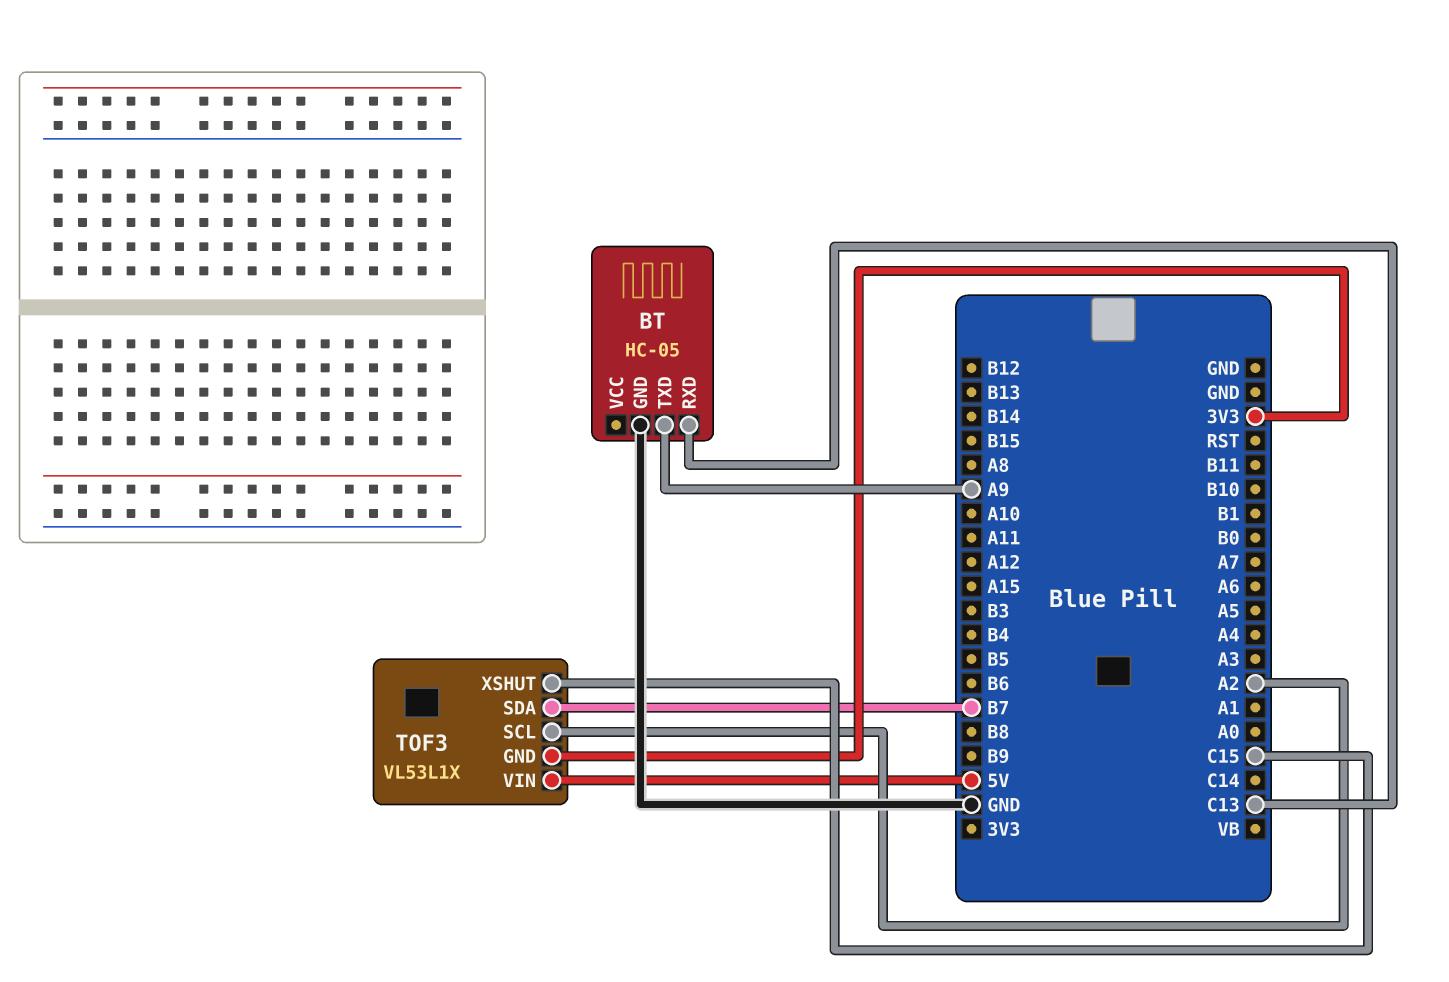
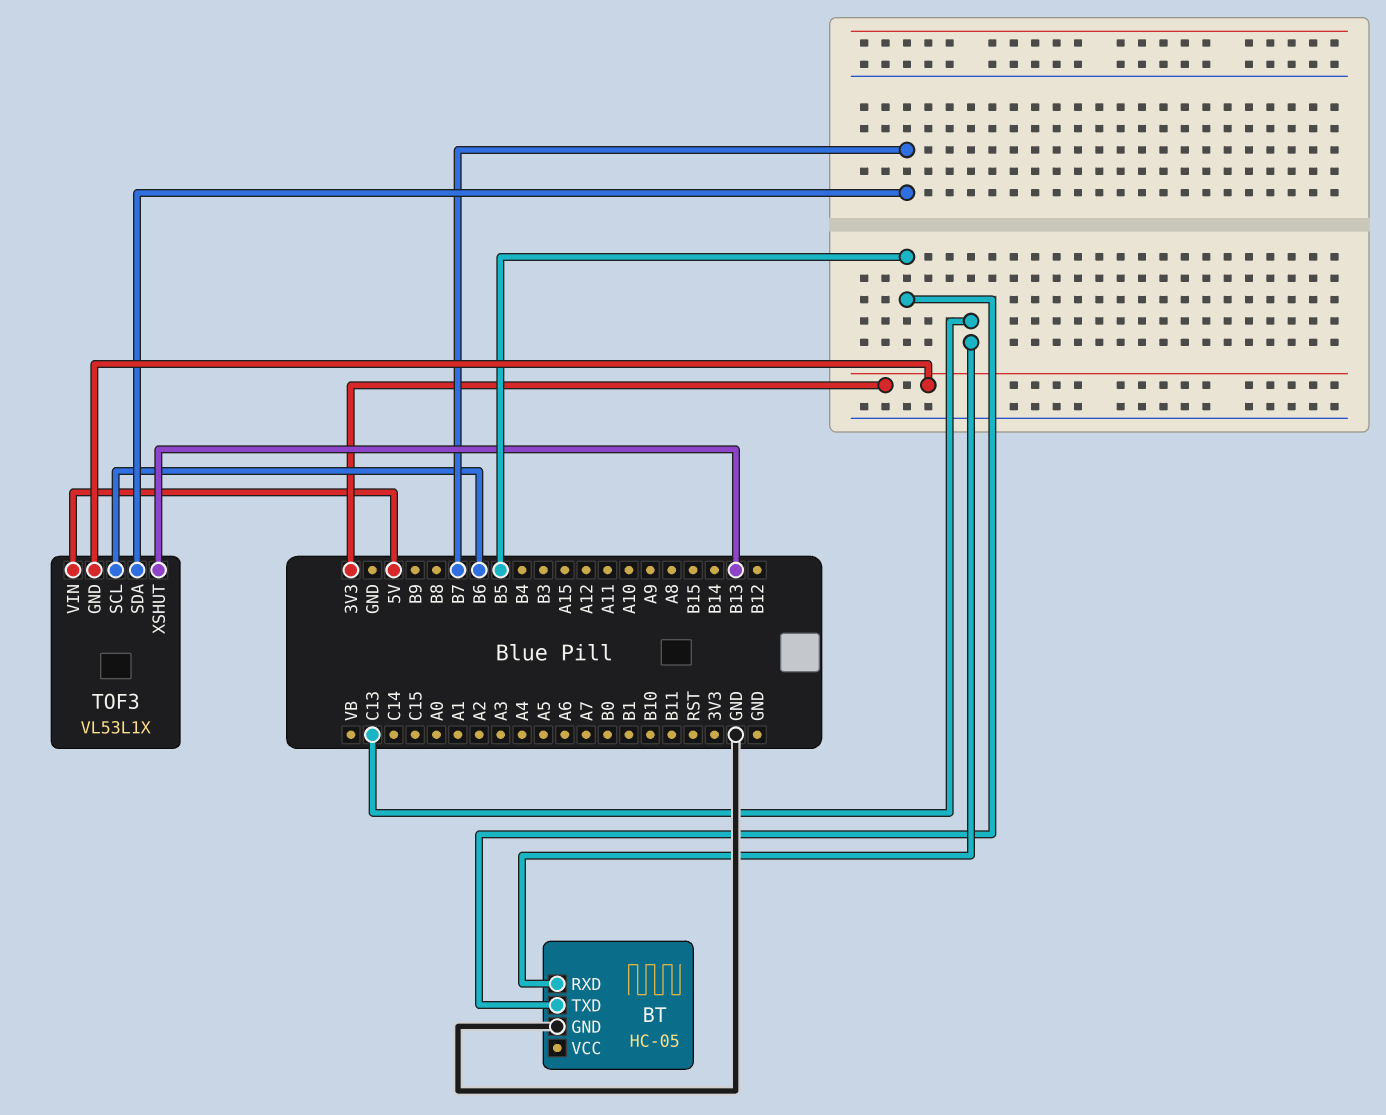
BT pin TXD: A9 -> B5
TOF3 pin SCL: A2 -> B6
TOF3 pin XSHUT: C15 -> B13

